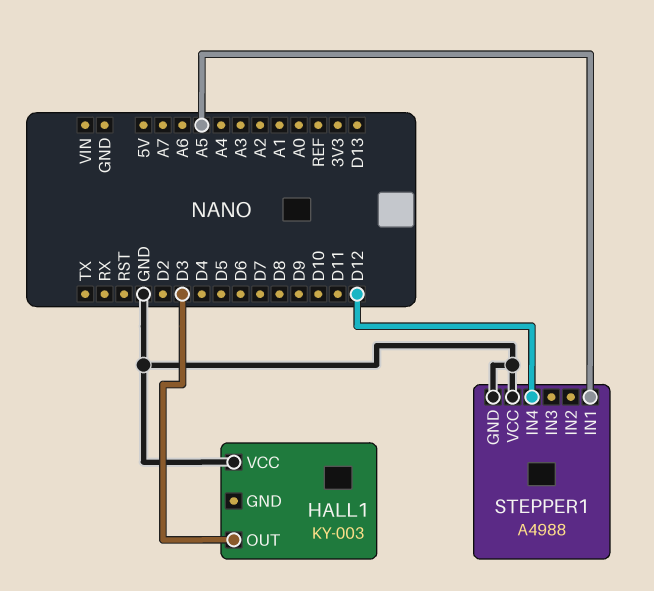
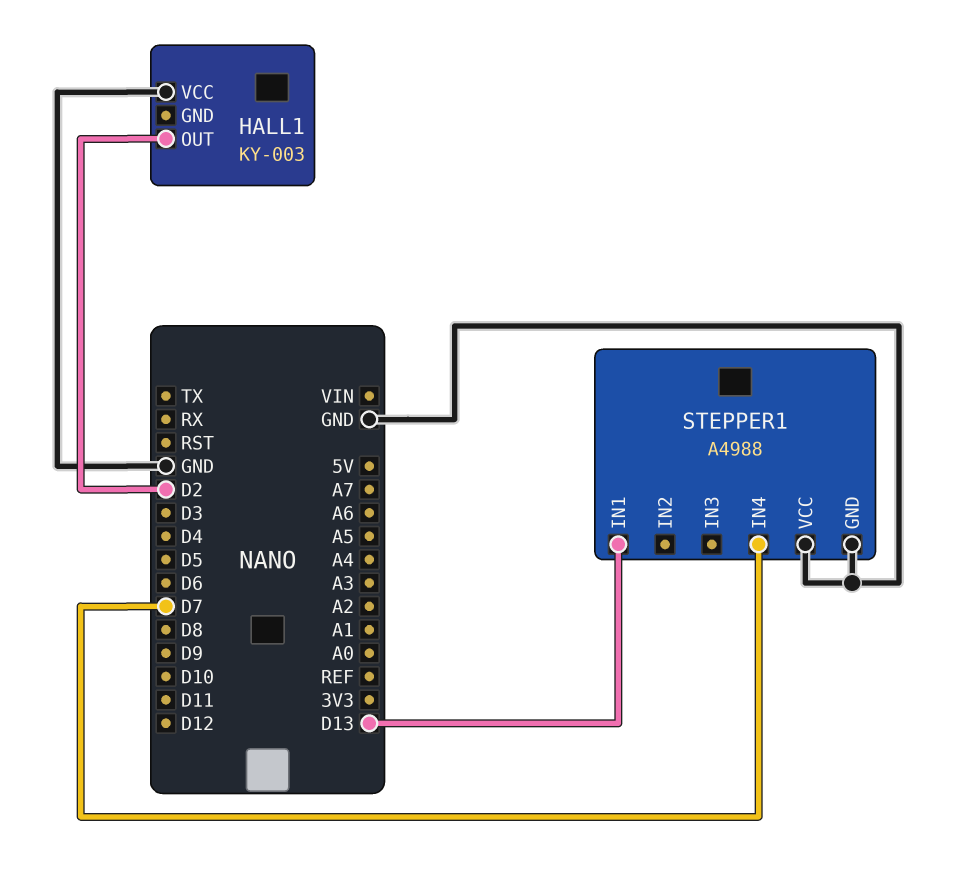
HALL1 pin OUT: D3 -> D2
STEPPER1 pin IN1: A5 -> D13
STEPPER1 pin IN4: D12 -> D7

